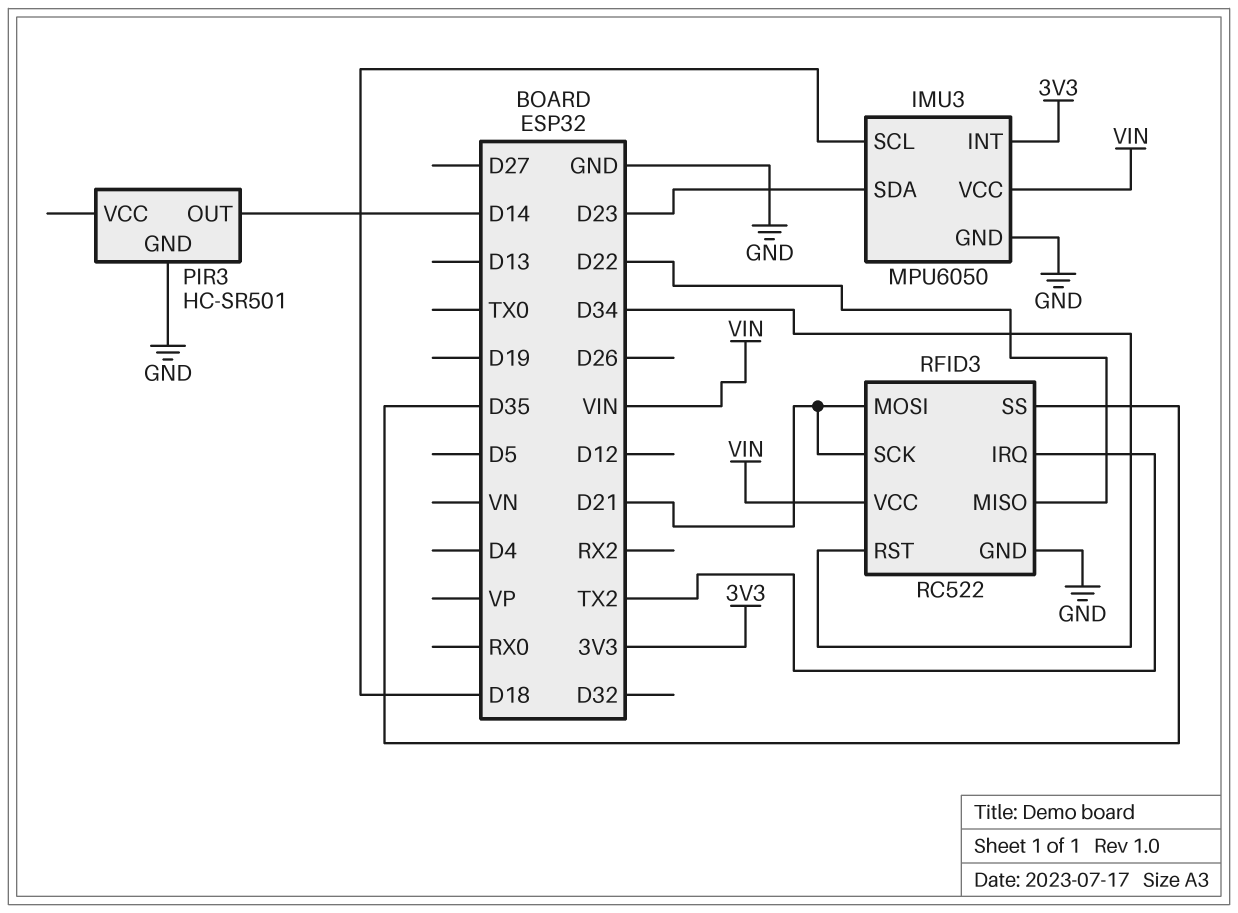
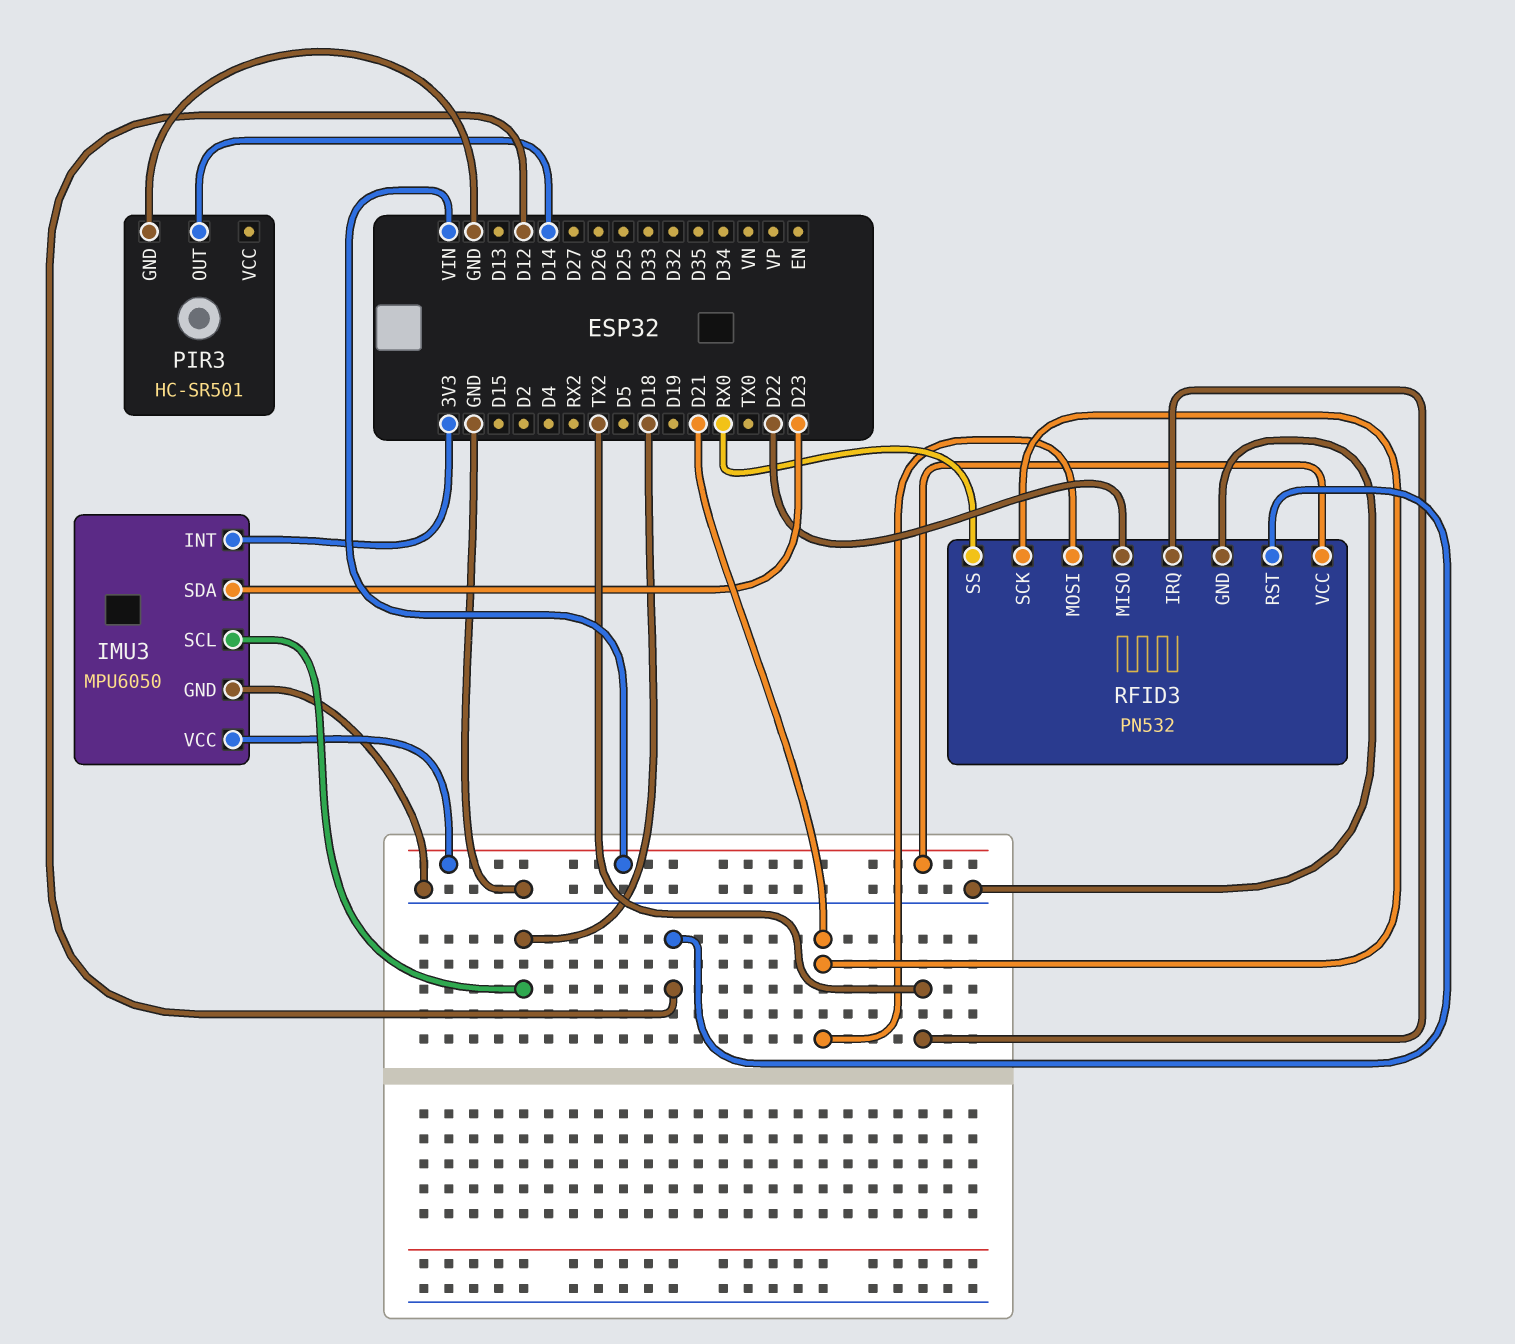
RFID3: RC522 -> PN532
RFID3 pin RST: D34 -> D12
RFID3 pin SS: D35 -> RX0

